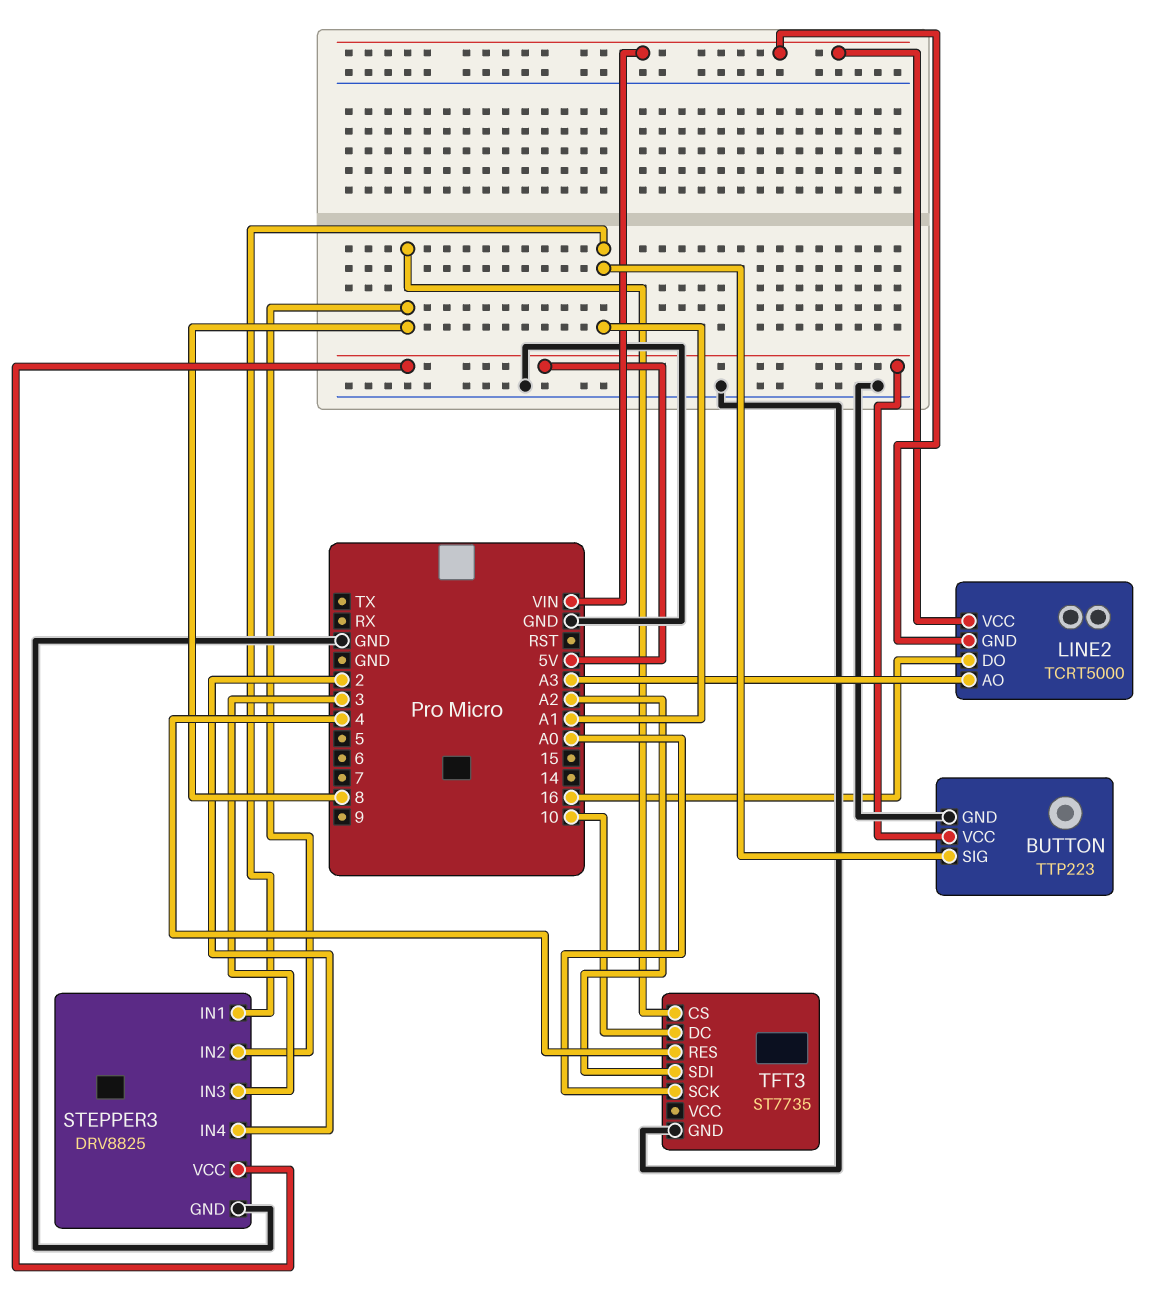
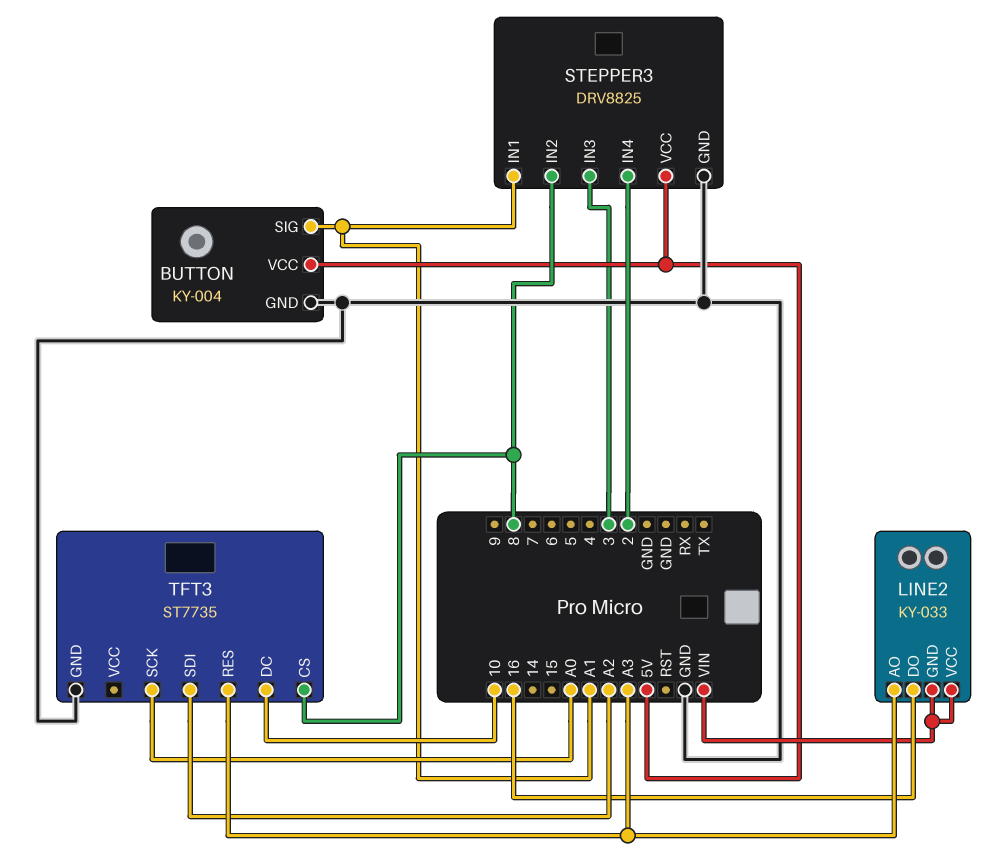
BUTTON: TTP223 -> KY-004
LINE2: TCRT5000 -> KY-033
TFT3 pin RES: 4 -> A3

